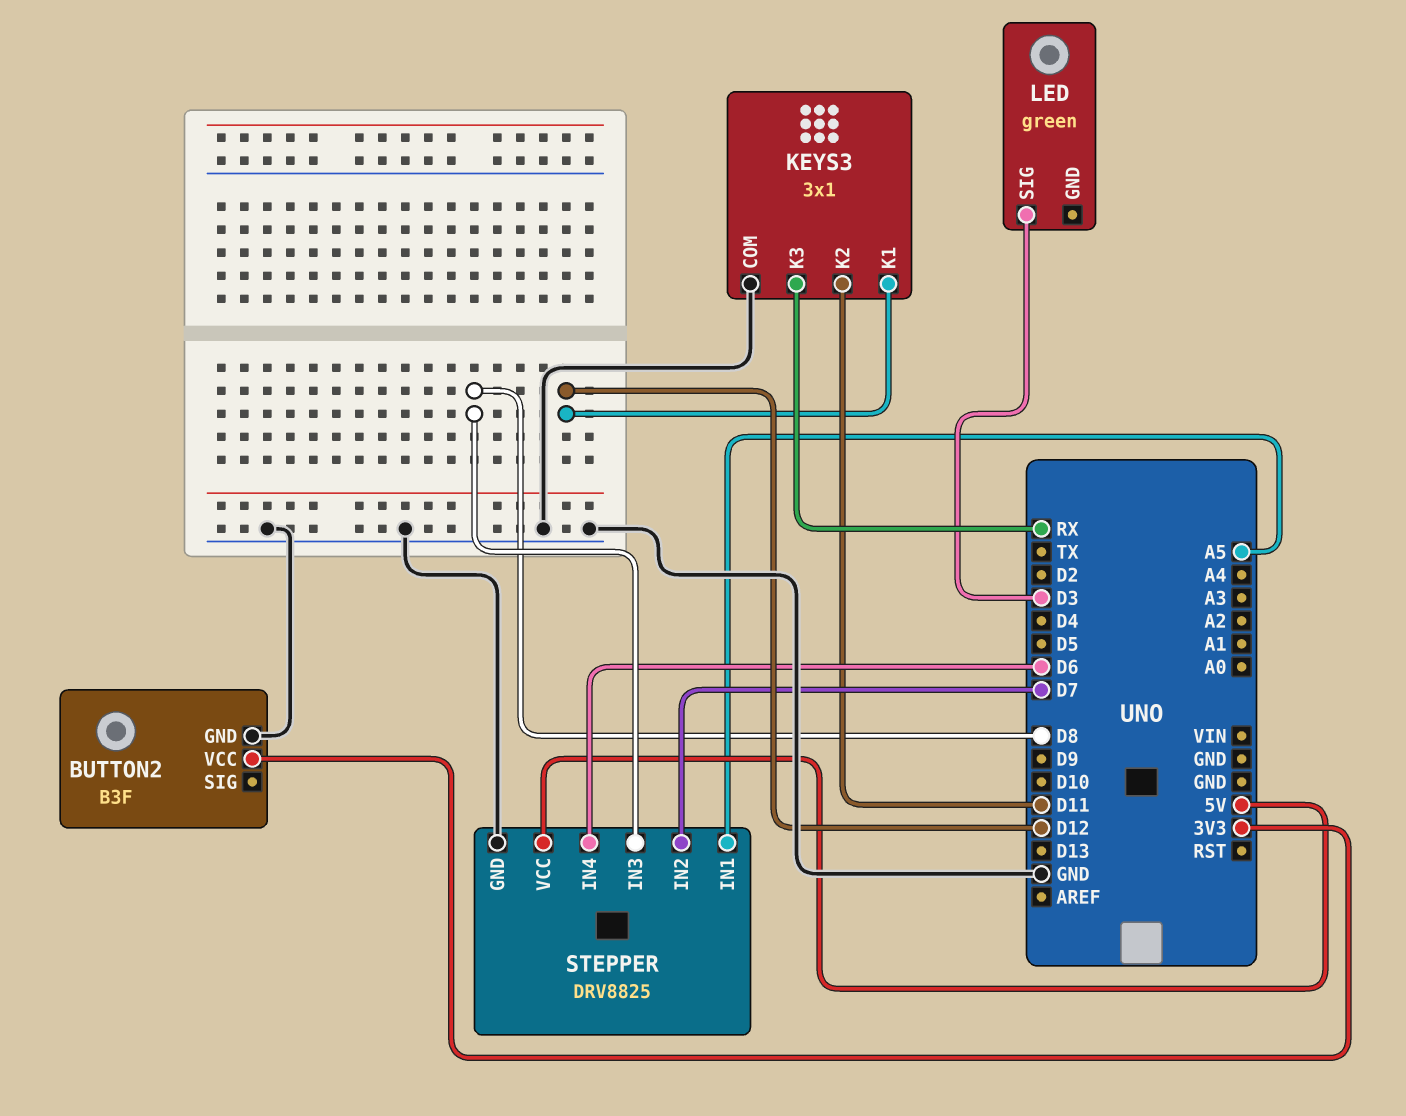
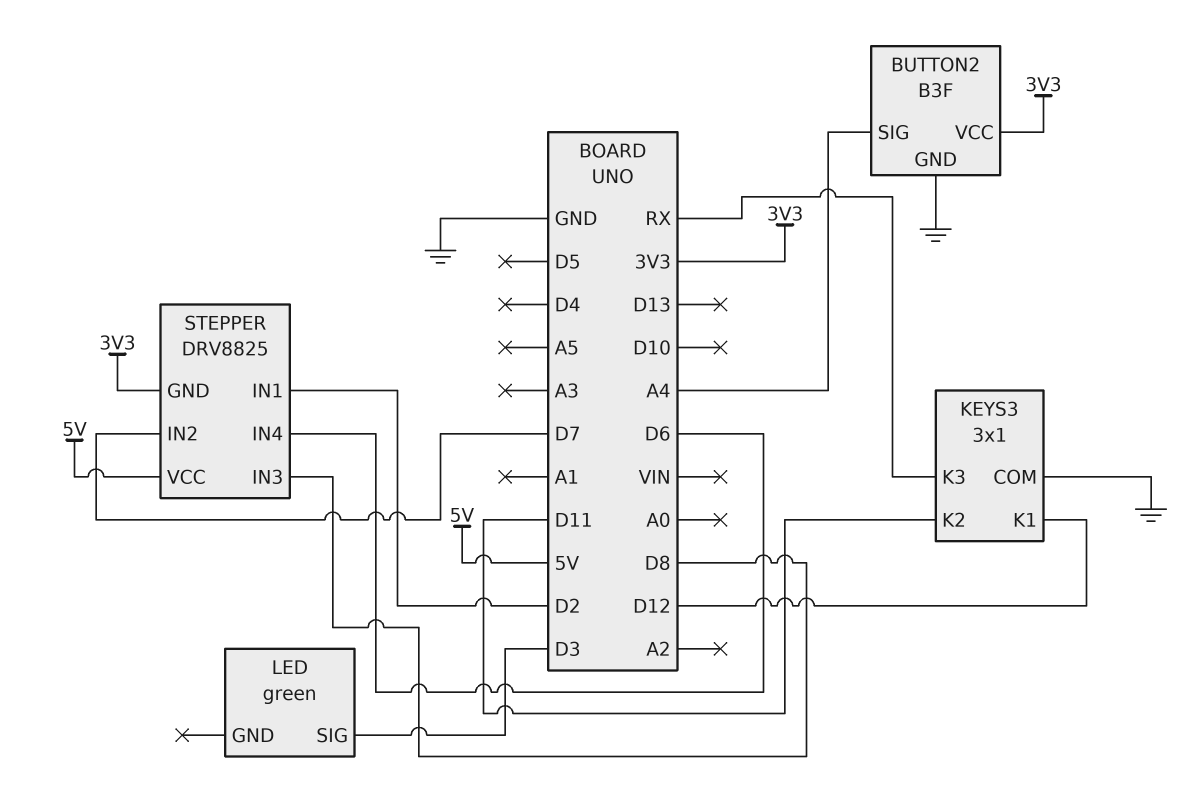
BUTTON2 pin SIG: none -> A4
STEPPER pin GND: GND -> 3V3
STEPPER pin IN1: A5 -> D2

